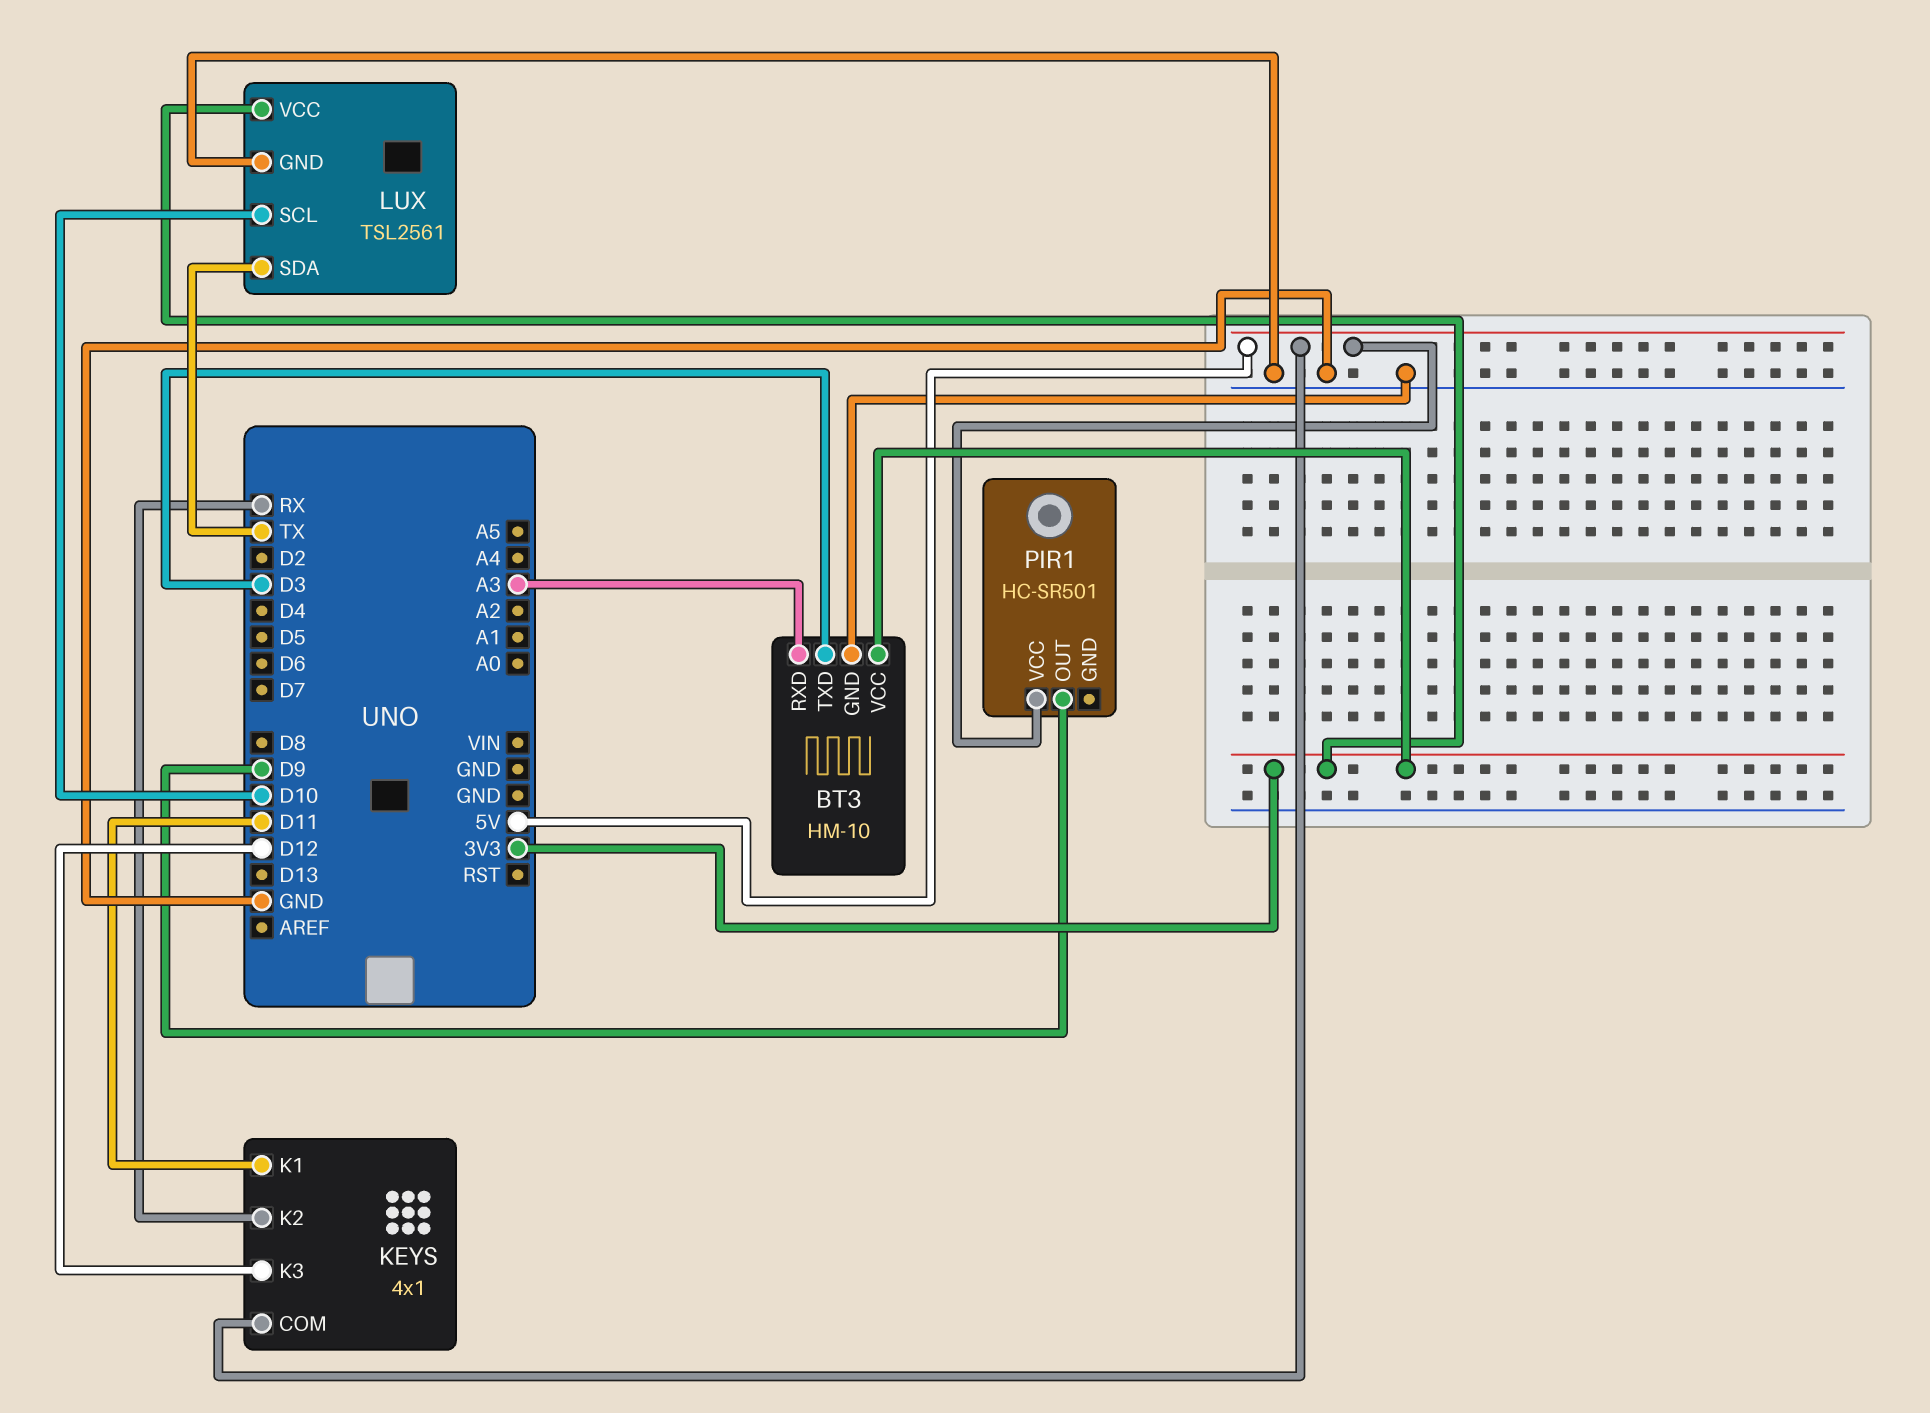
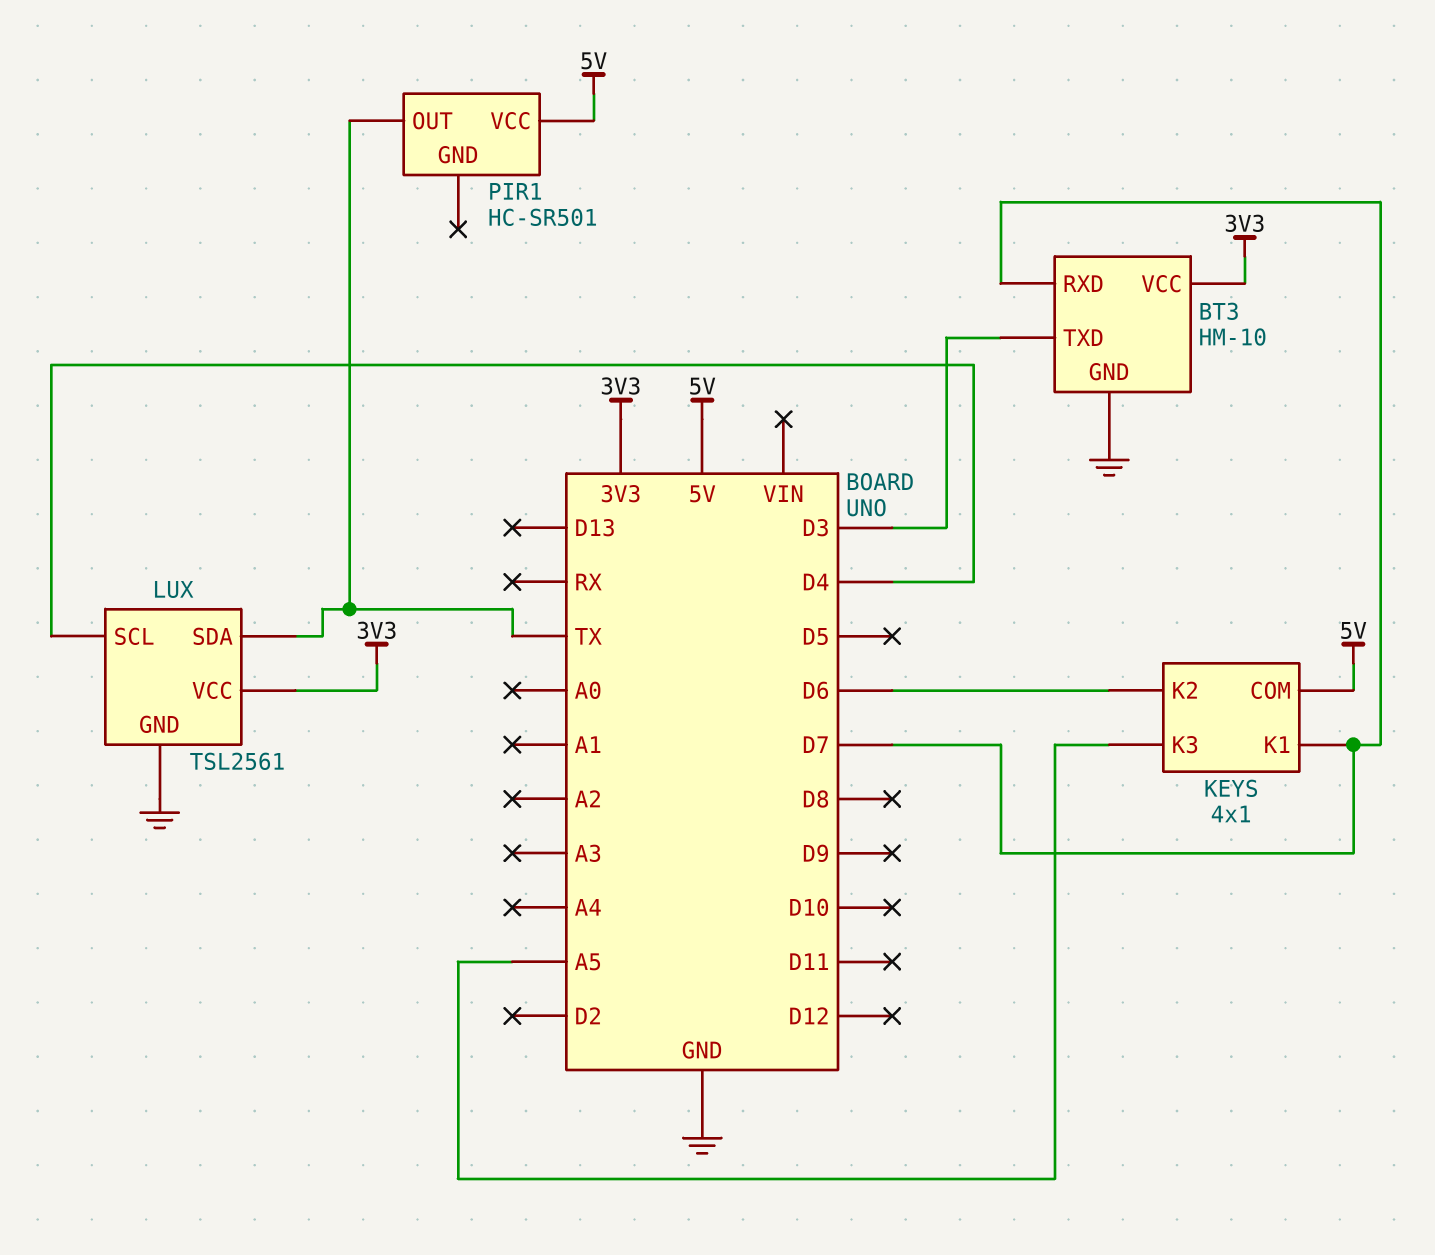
BT3 pin RXD: A3 -> D7
KEYS pin K1: D11 -> D7
KEYS pin K2: RX -> D6
KEYS pin K3: D12 -> A5
LUX pin SCL: D10 -> D4
PIR1 pin OUT: D9 -> TX

